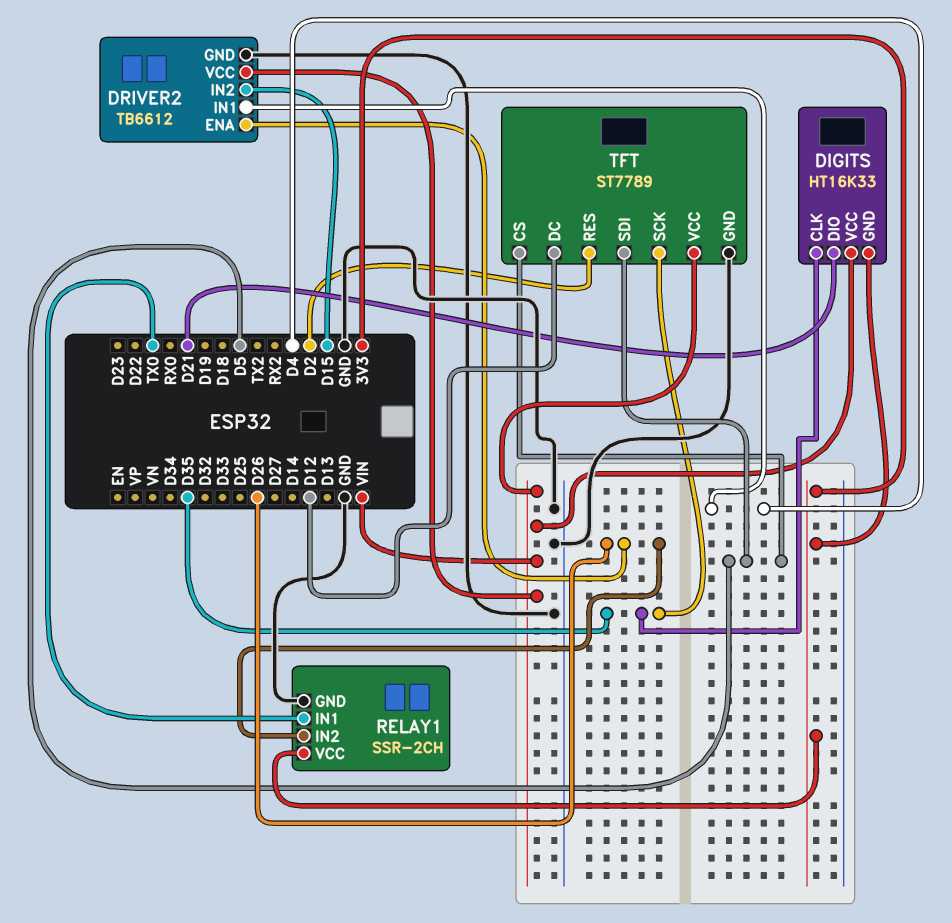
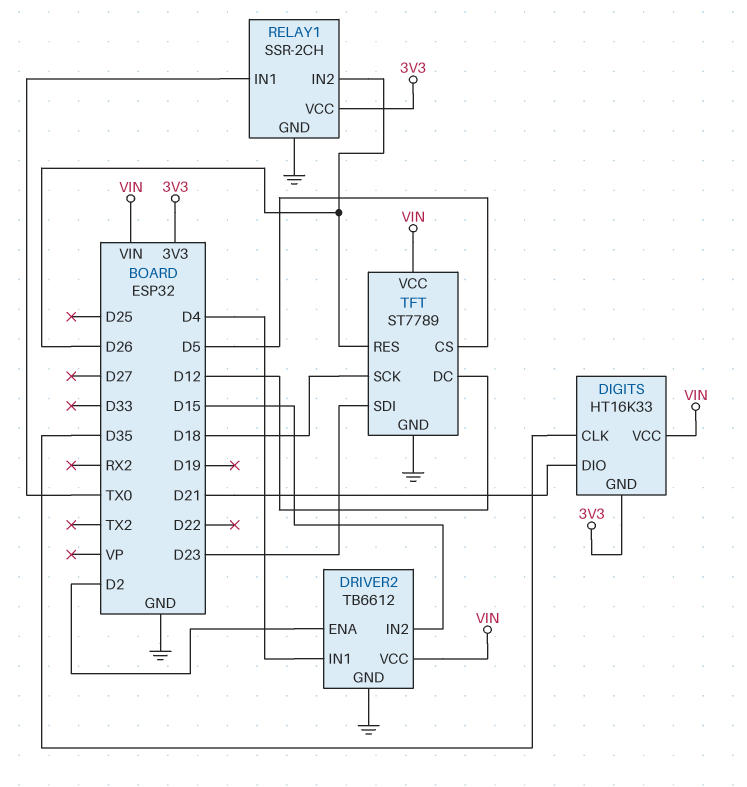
DRIVER2 pin ENA: D26 -> D2
TFT pin RES: D2 -> D26
TFT pin SCK: D35 -> D18
TFT pin SDI: D5 -> D23

